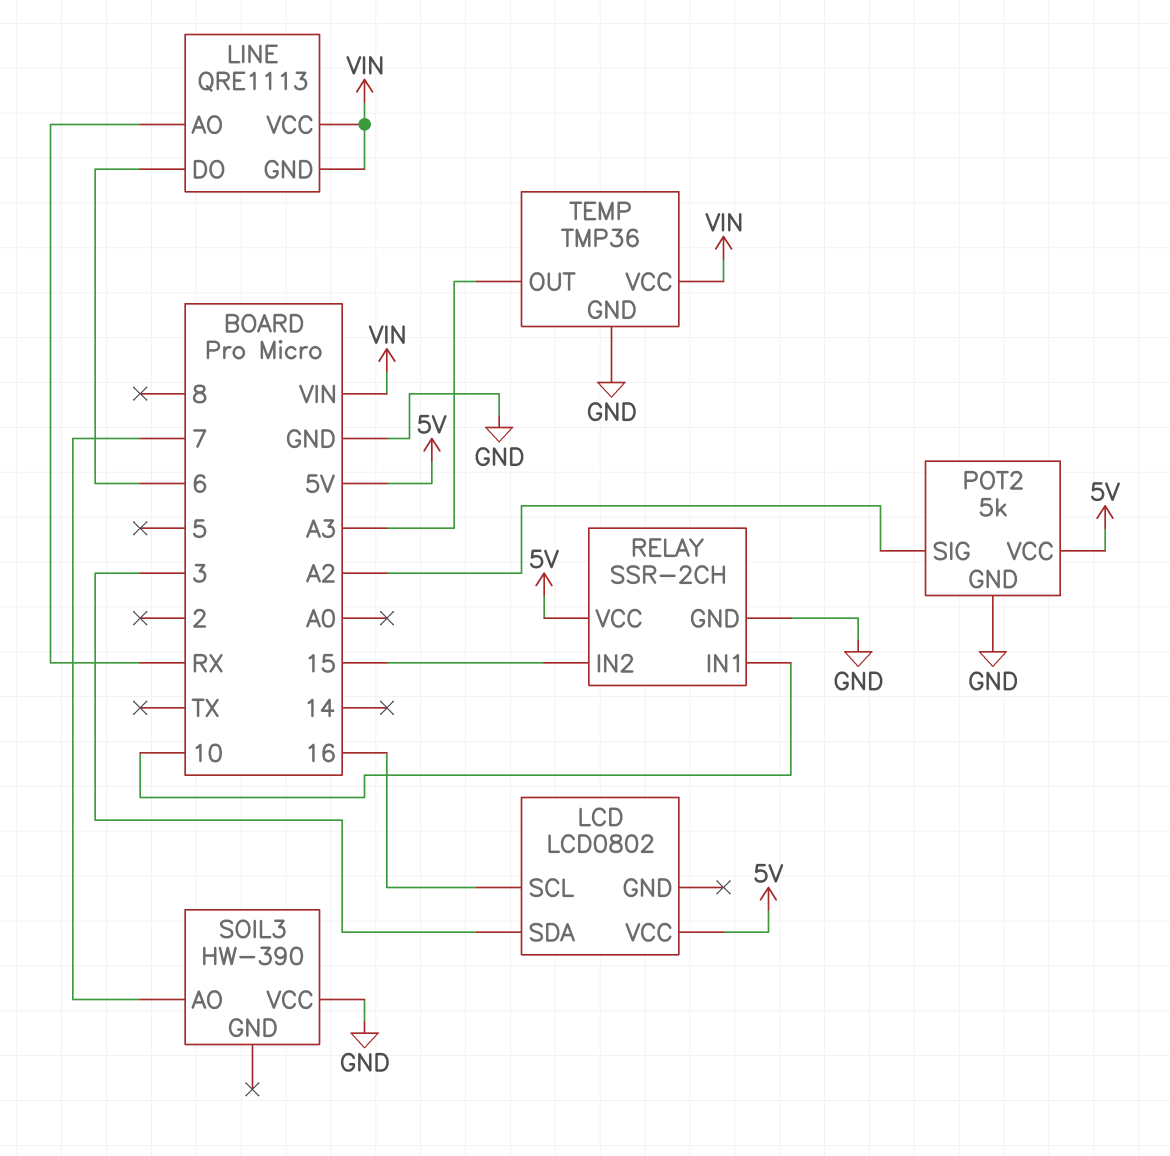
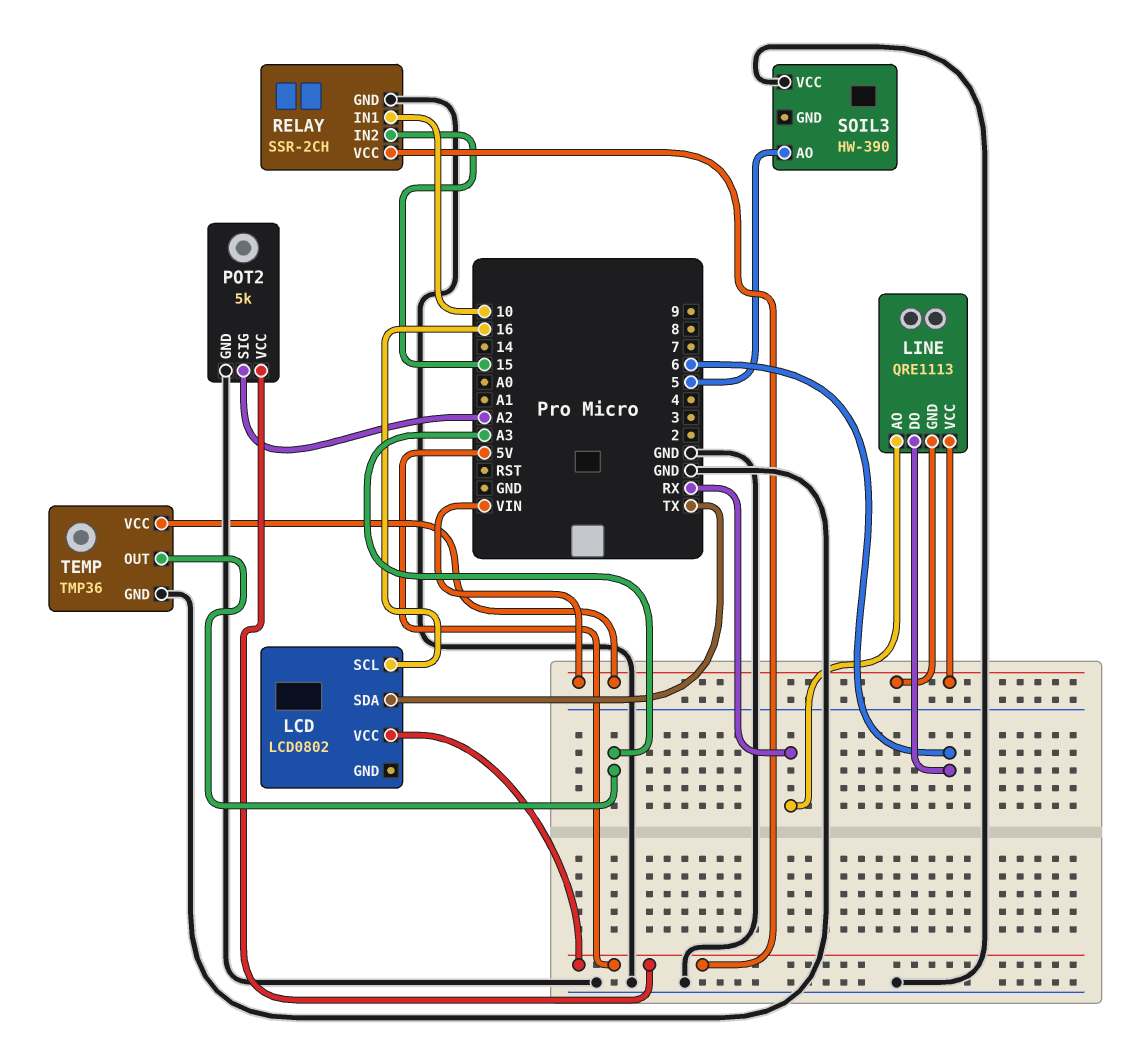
LCD pin SDA: 3 -> TX
SOIL3 pin AO: 7 -> 5

